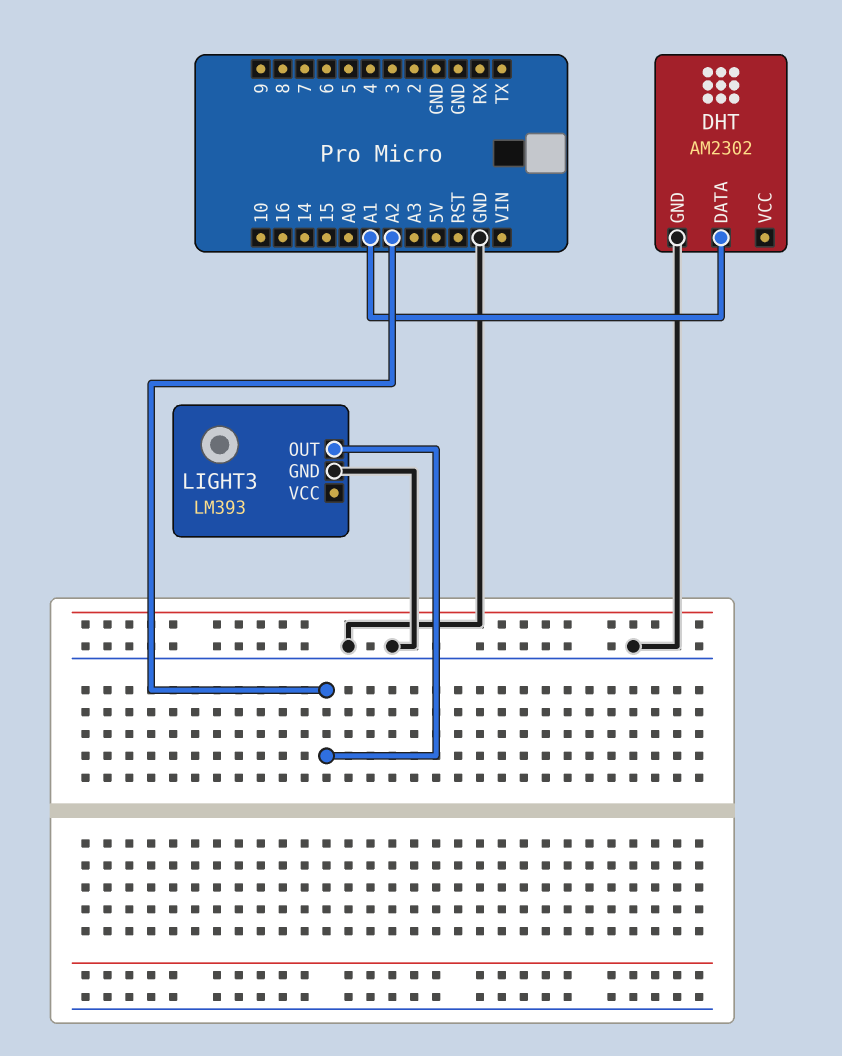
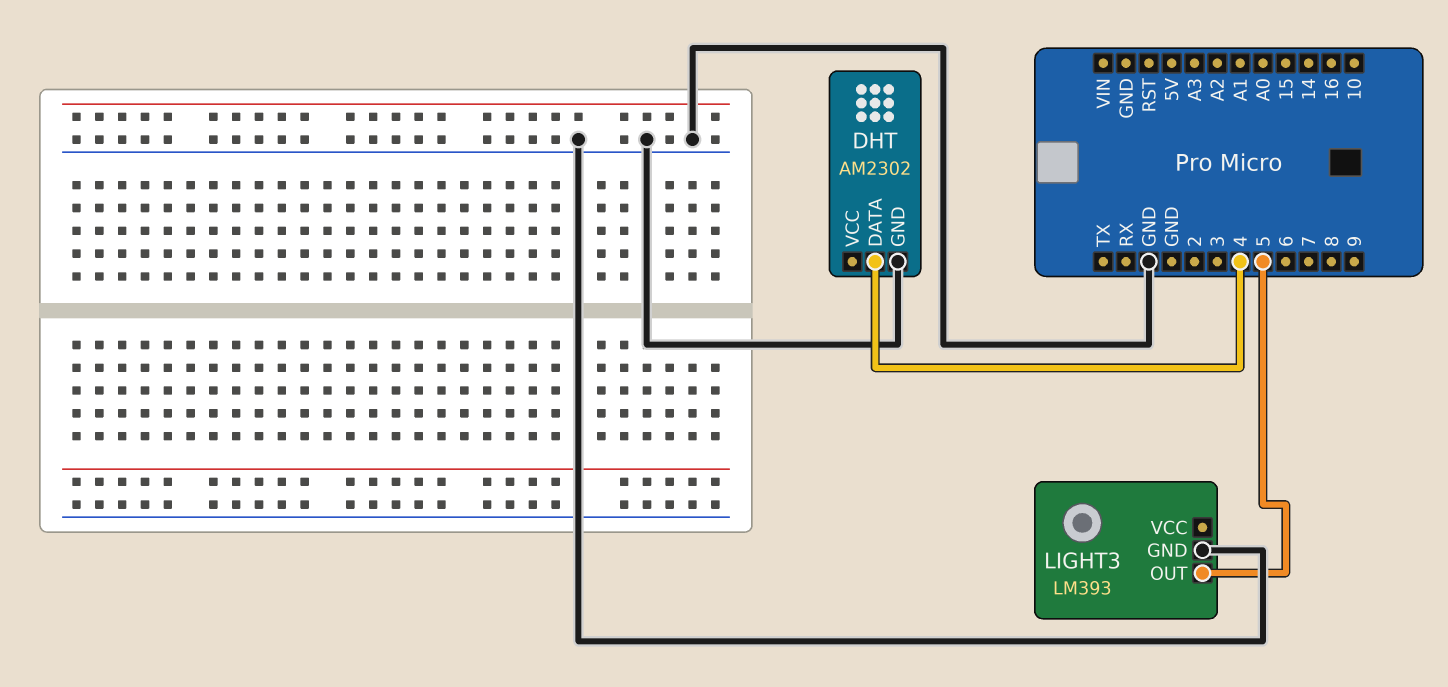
DHT pin DATA: A1 -> 4
LIGHT3 pin OUT: A2 -> 5

